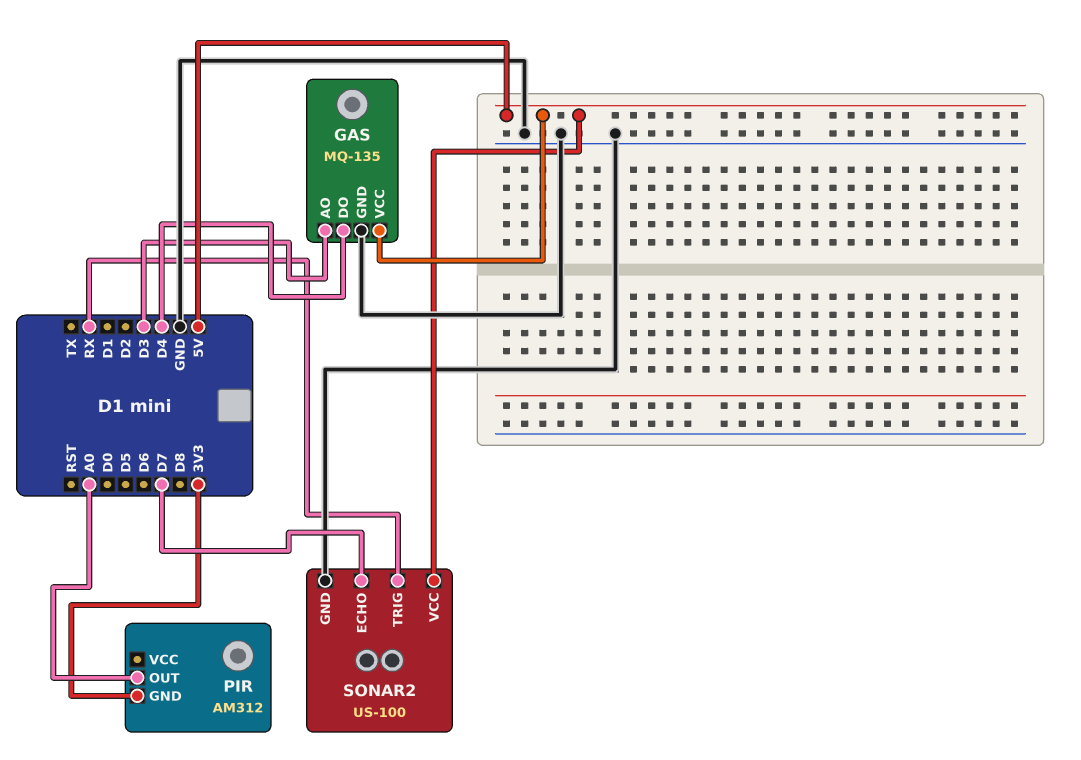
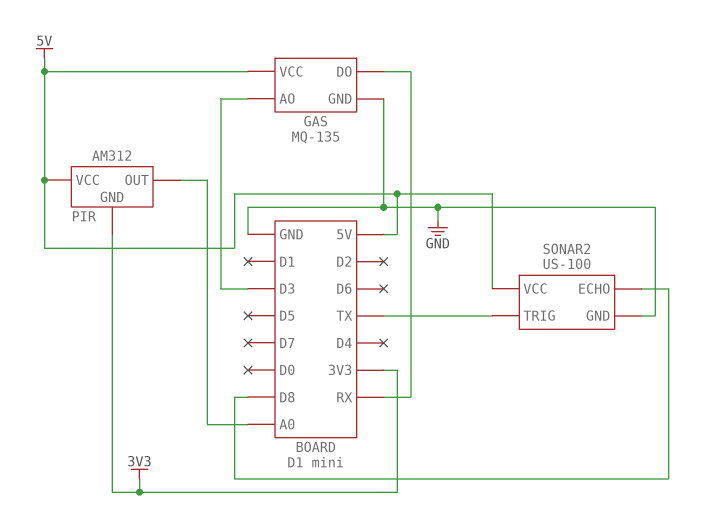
GAS pin DO: D4 -> RX
PIR pin VCC: none -> 5V
SONAR2 pin ECHO: D7 -> D8
SONAR2 pin TRIG: RX -> TX

